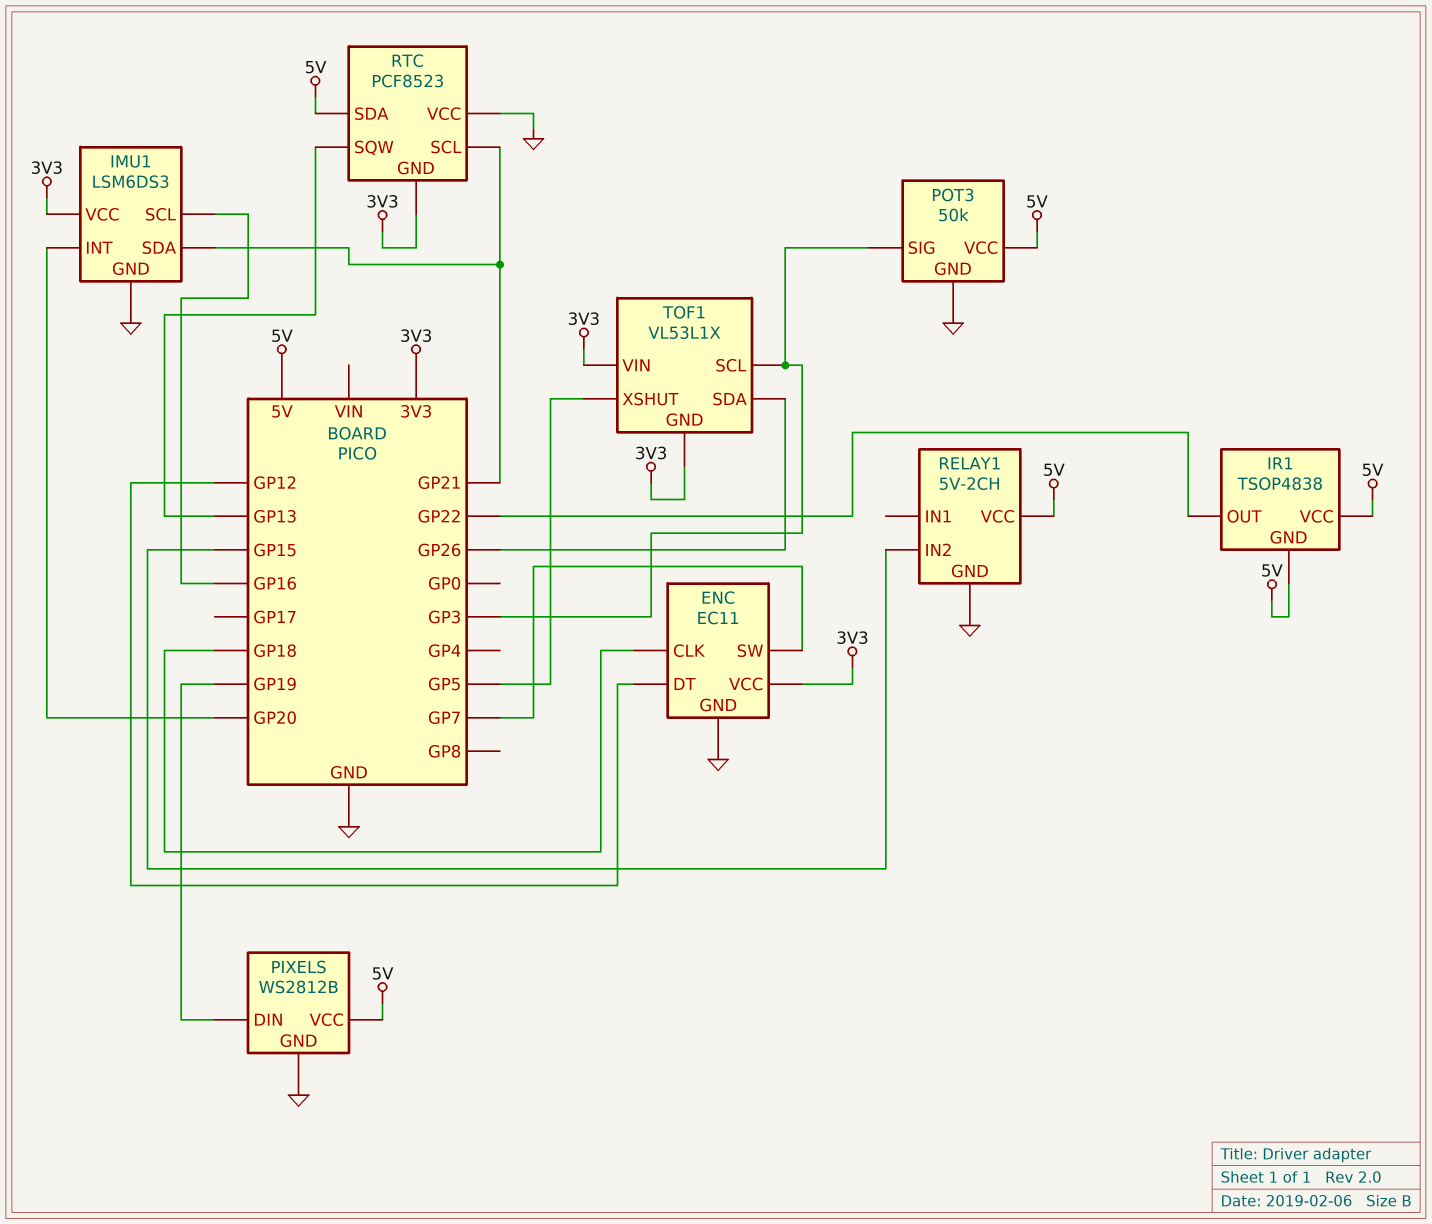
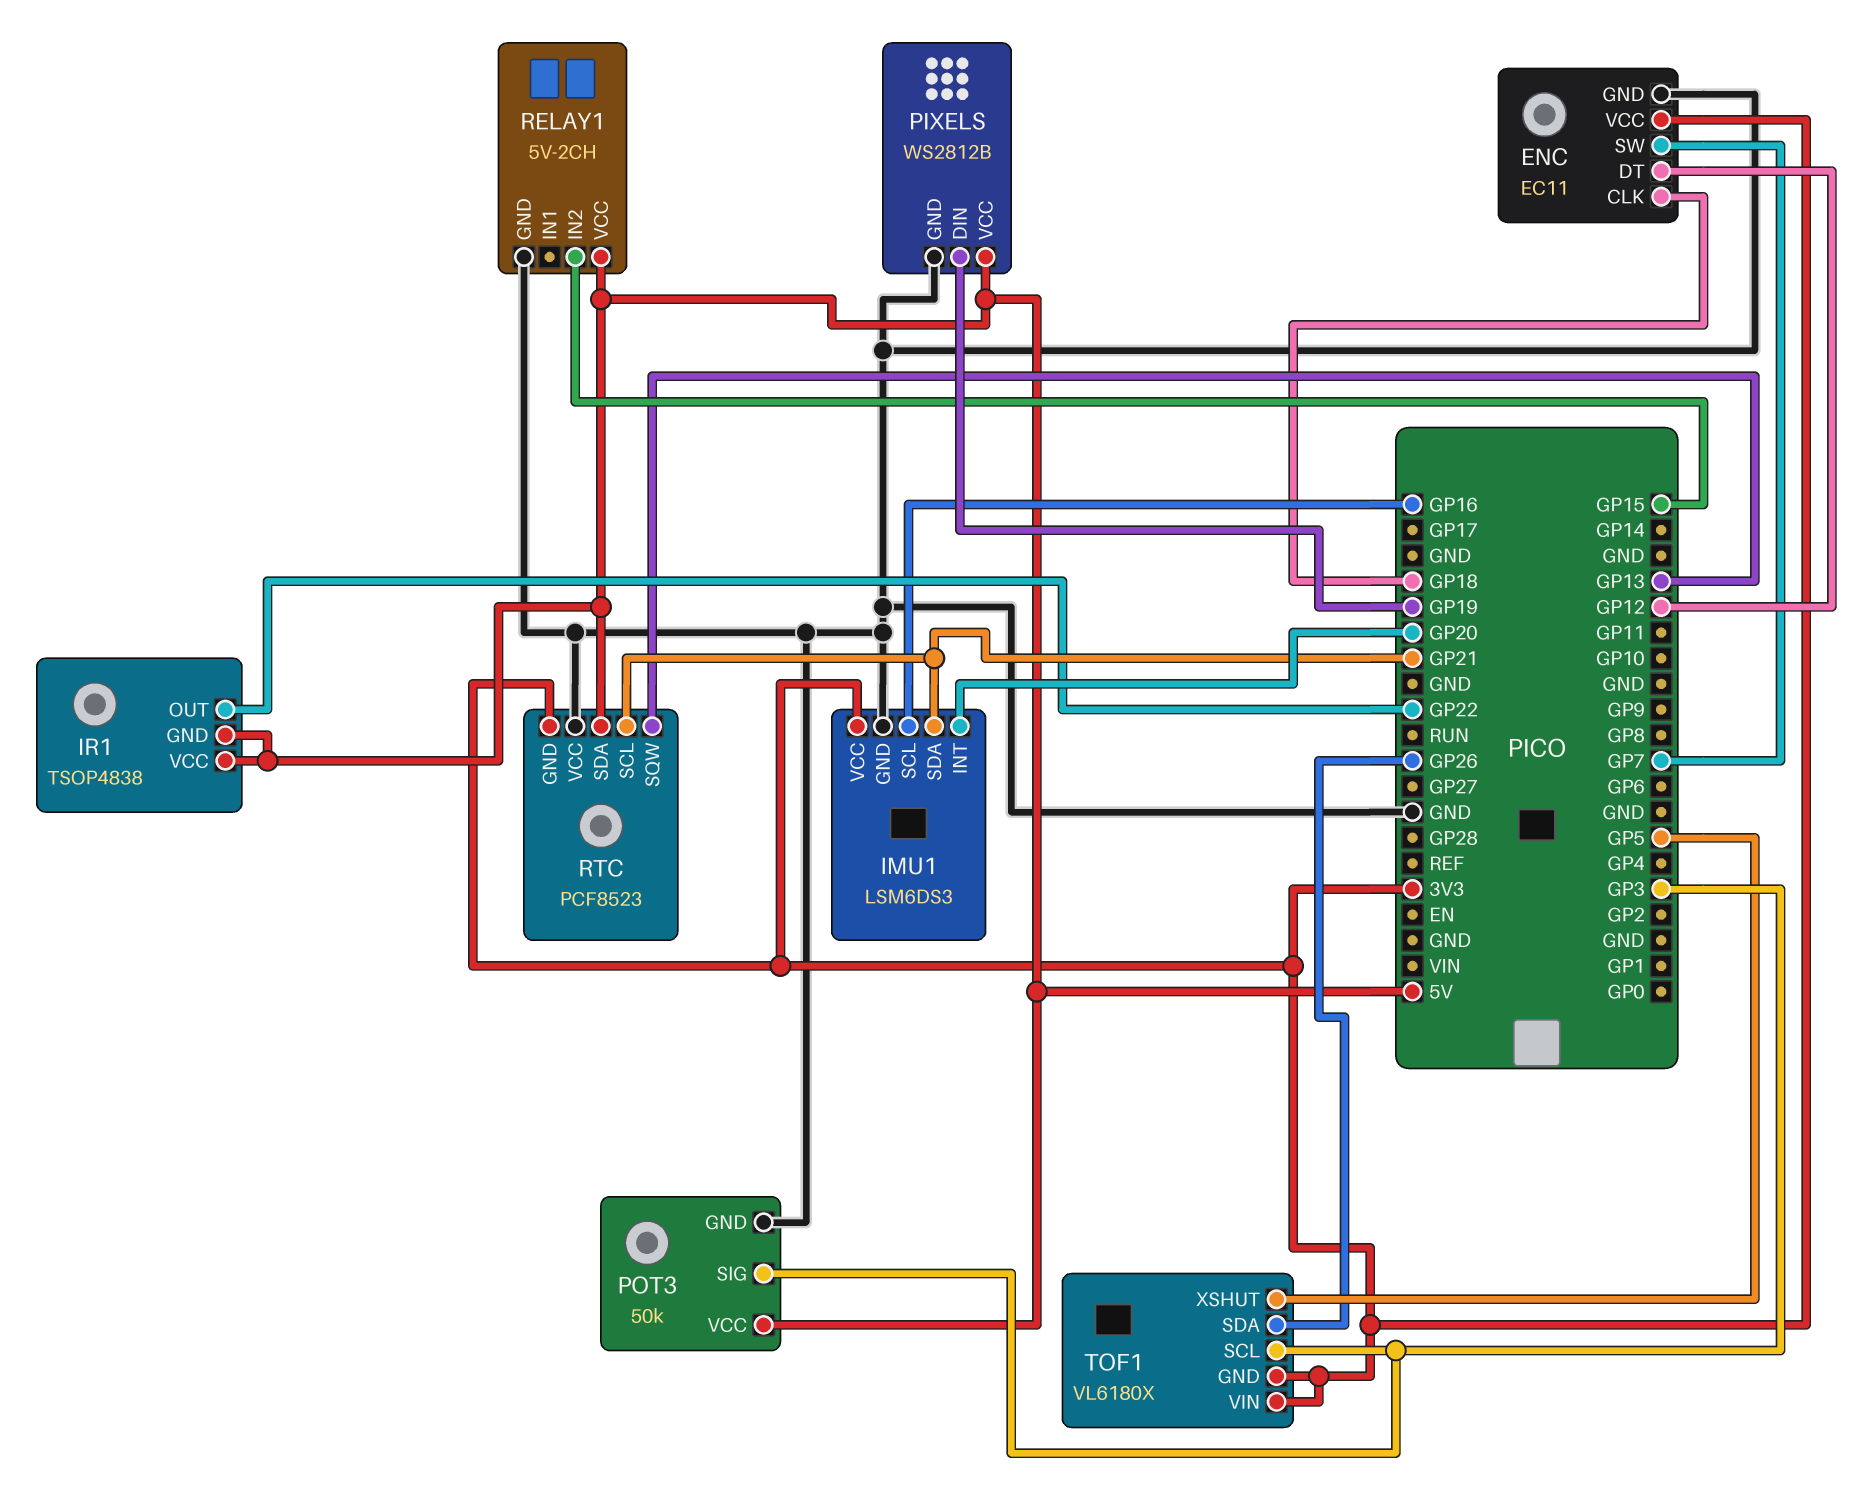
TOF1: VL53L1X -> VL6180X

